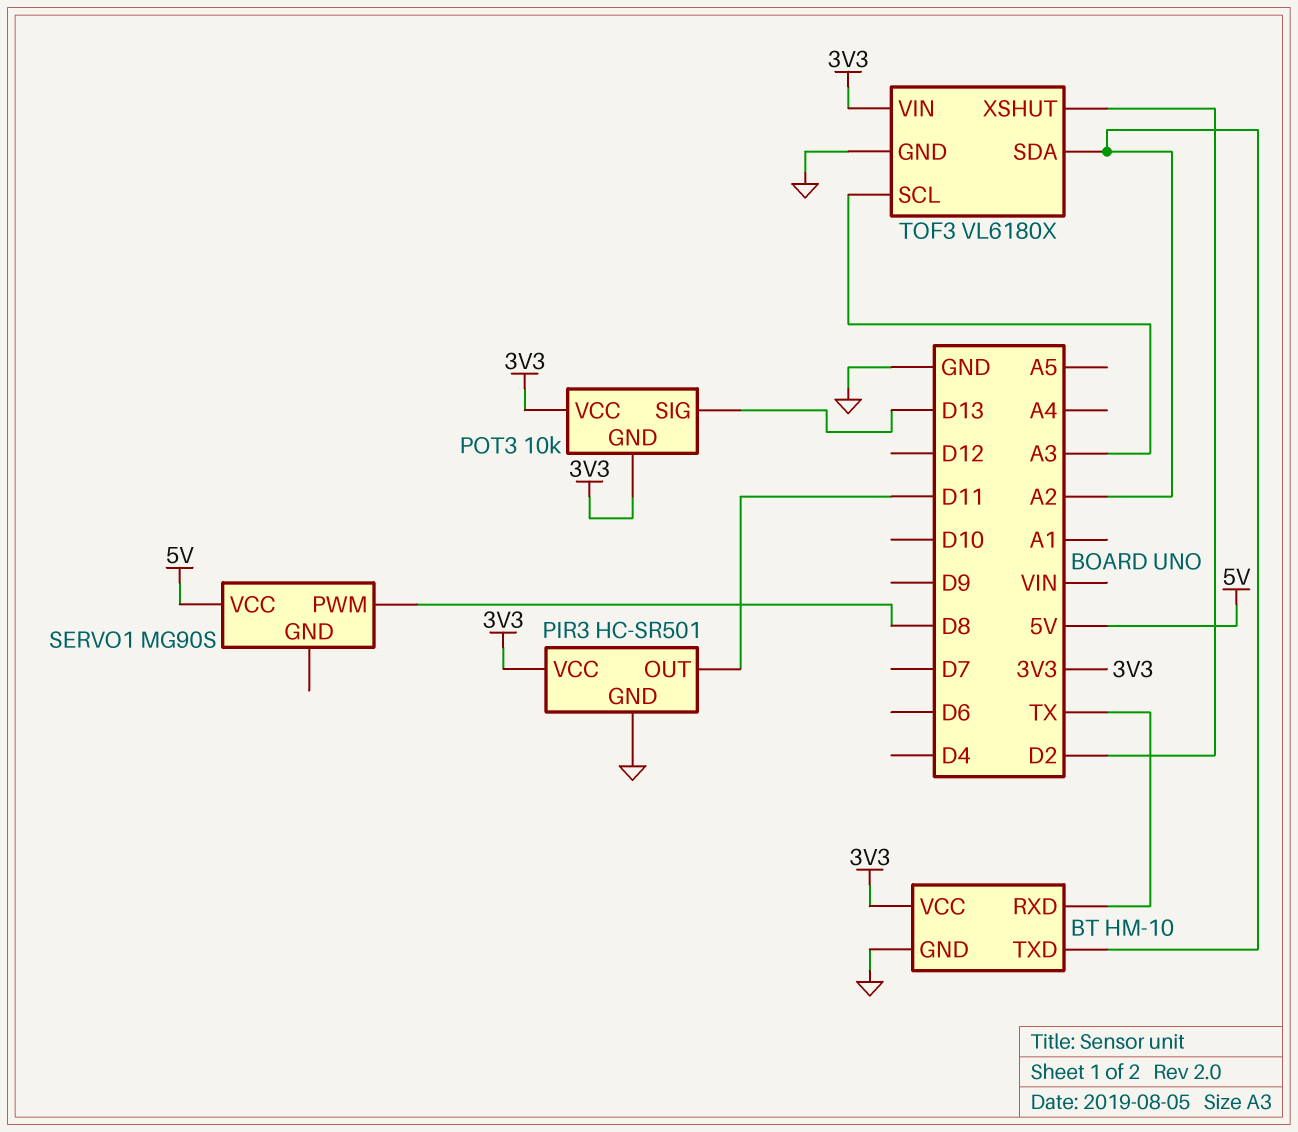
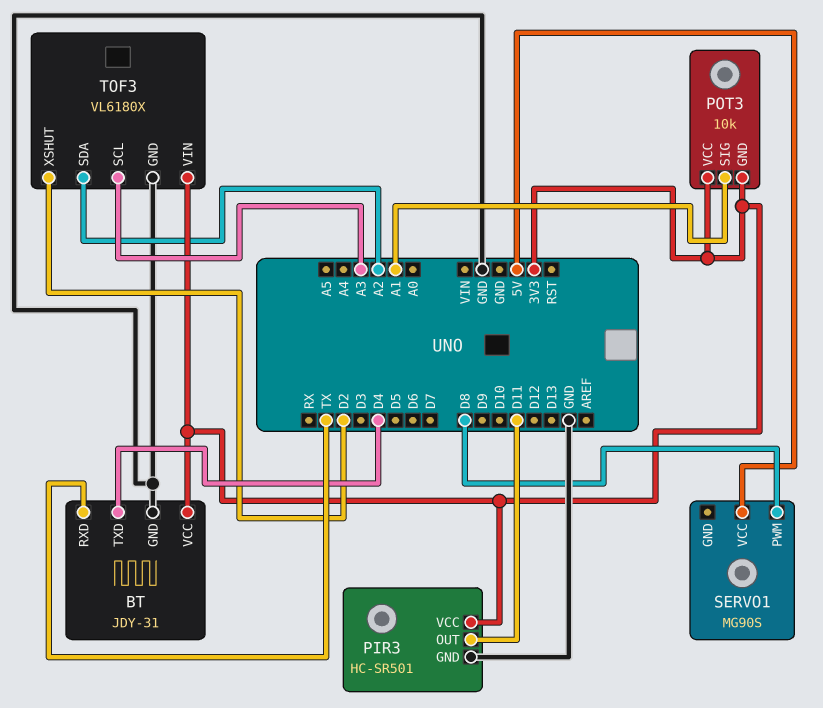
BT: HM-10 -> JDY-31
BT pin TXD: A2 -> D4
POT3 pin SIG: D13 -> A1

